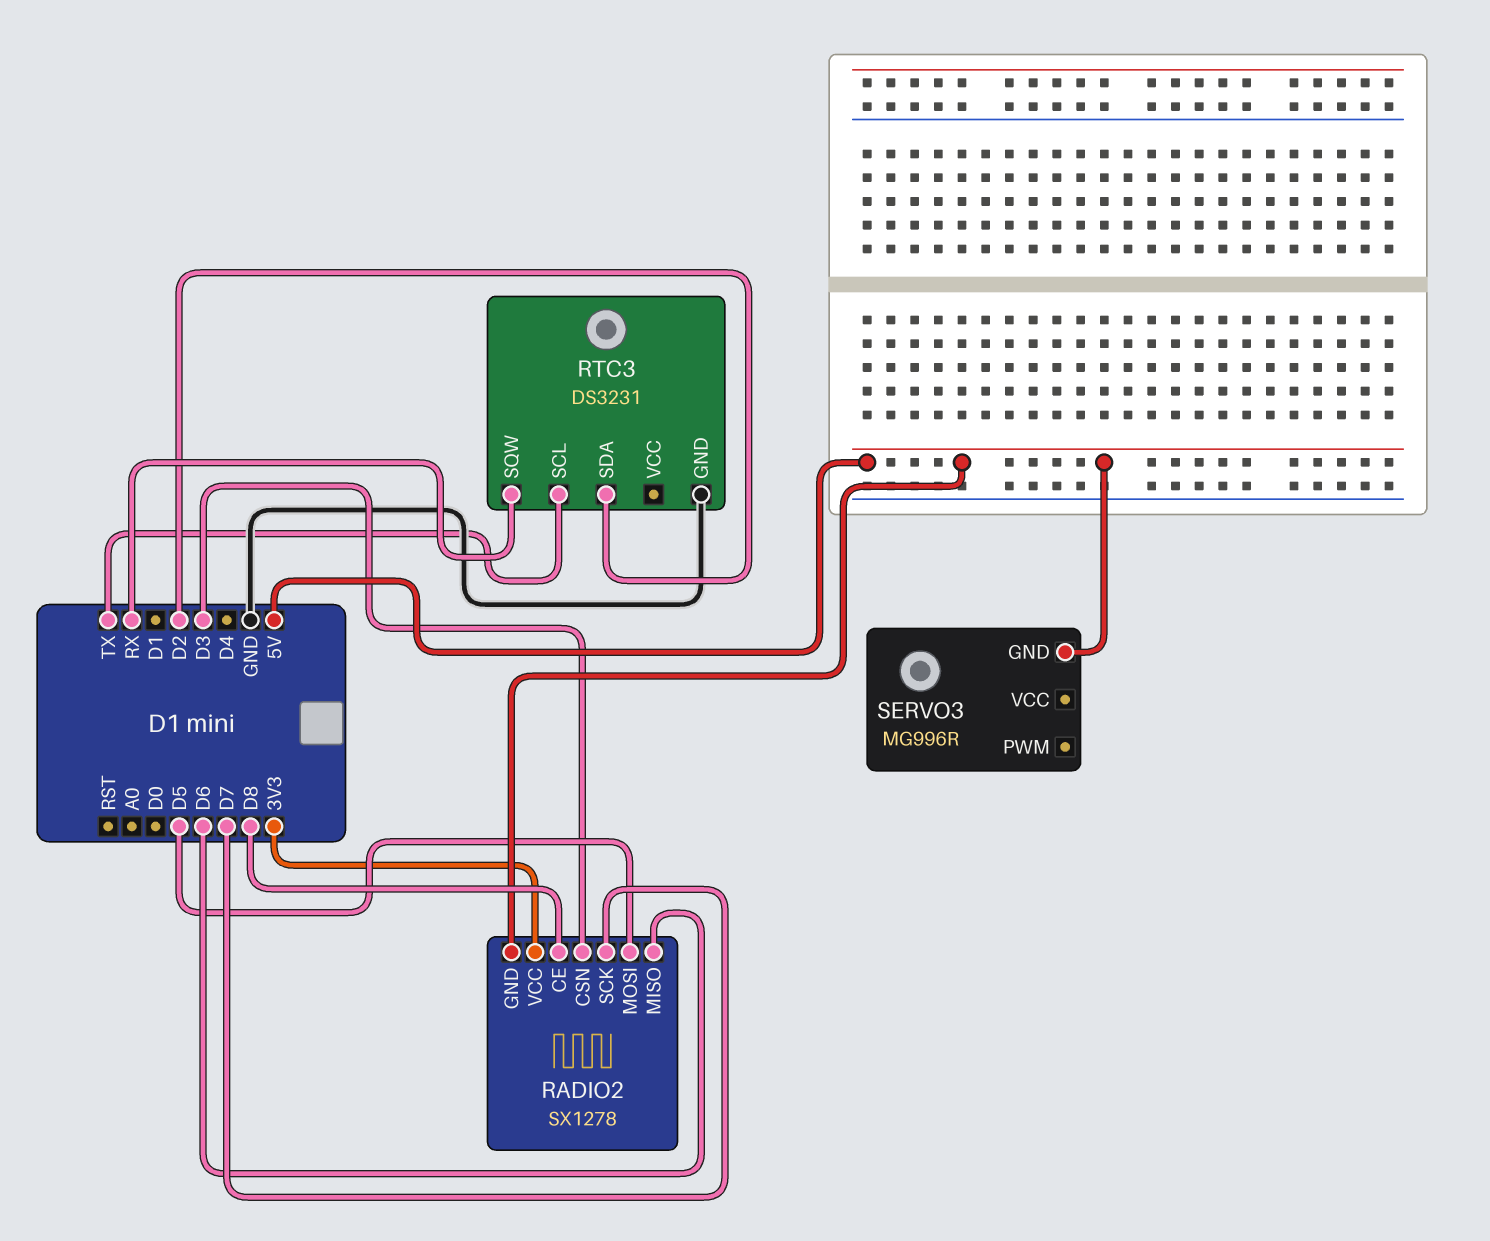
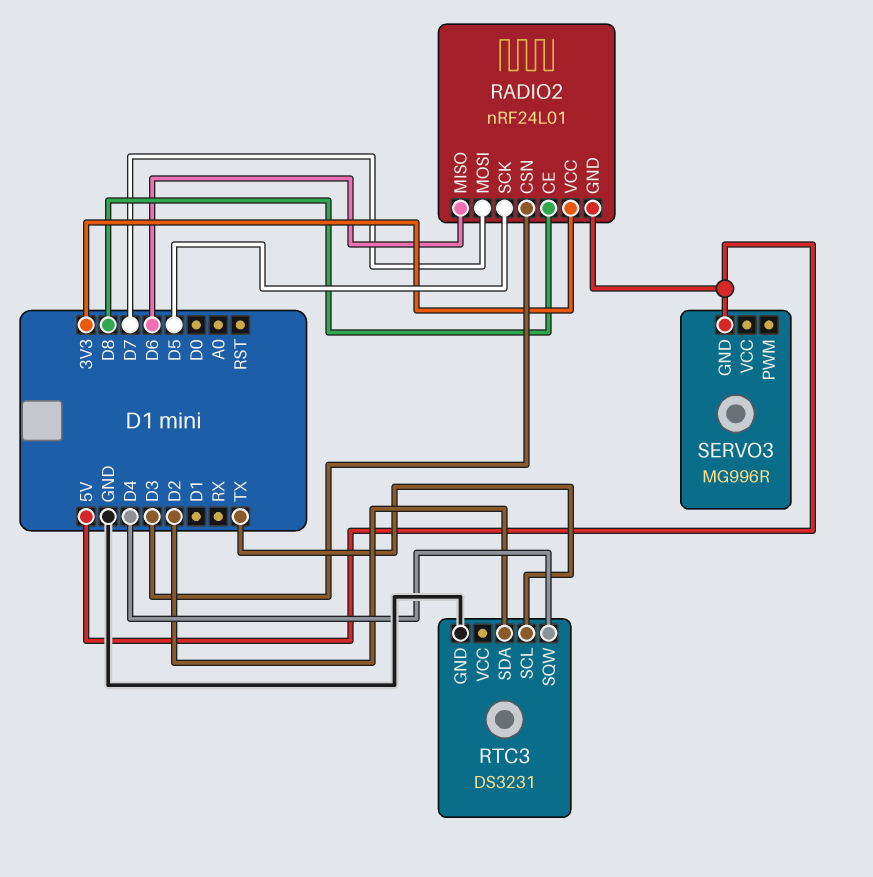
RADIO2: SX1278 -> nRF24L01
RADIO2 pin MOSI: D5 -> D7
RADIO2 pin SCK: D7 -> D5
RTC3 pin SQW: RX -> D4

